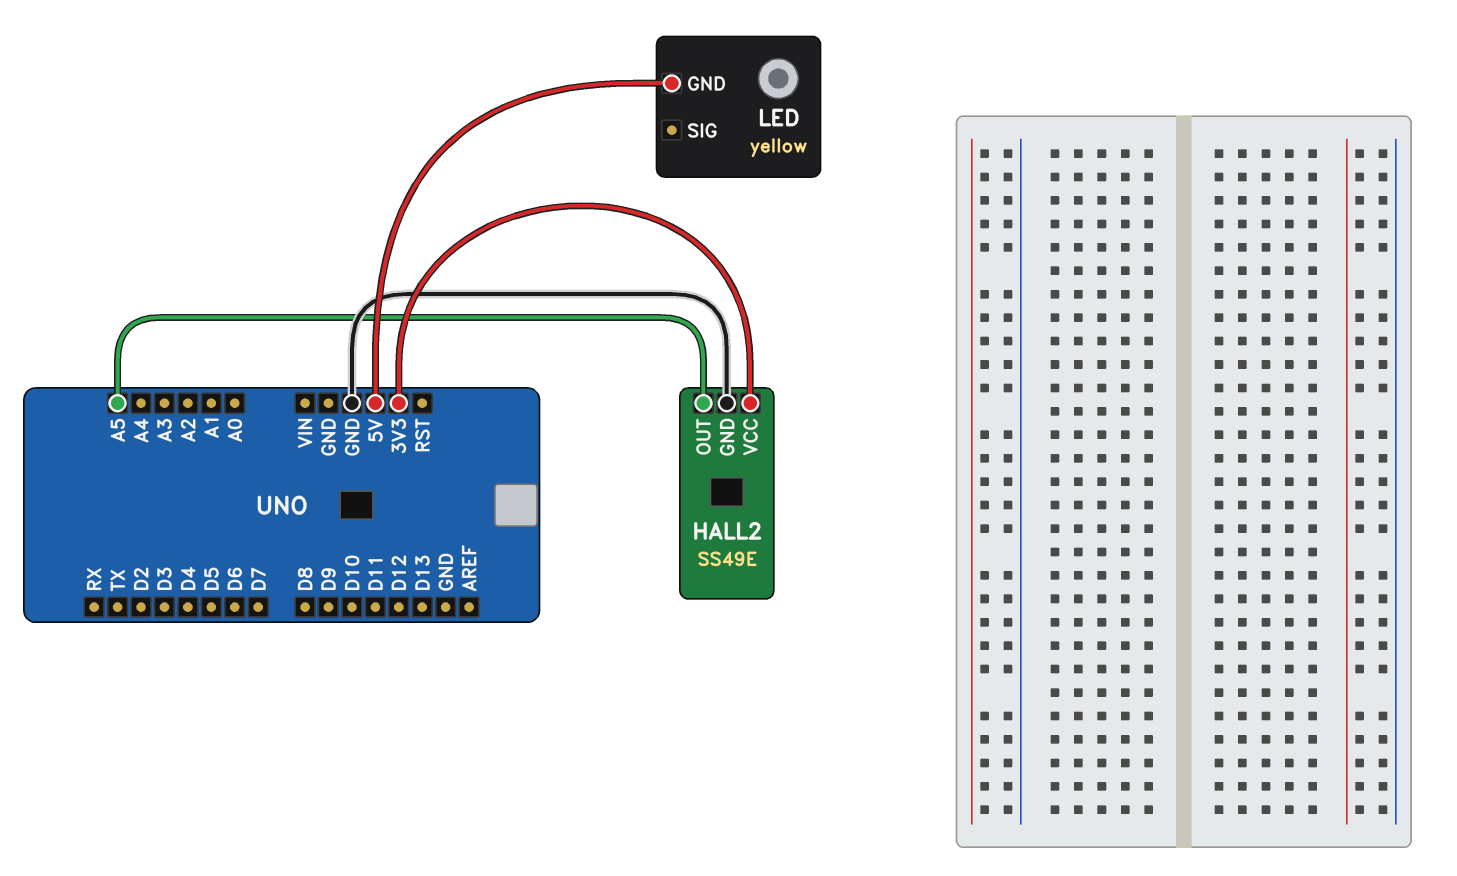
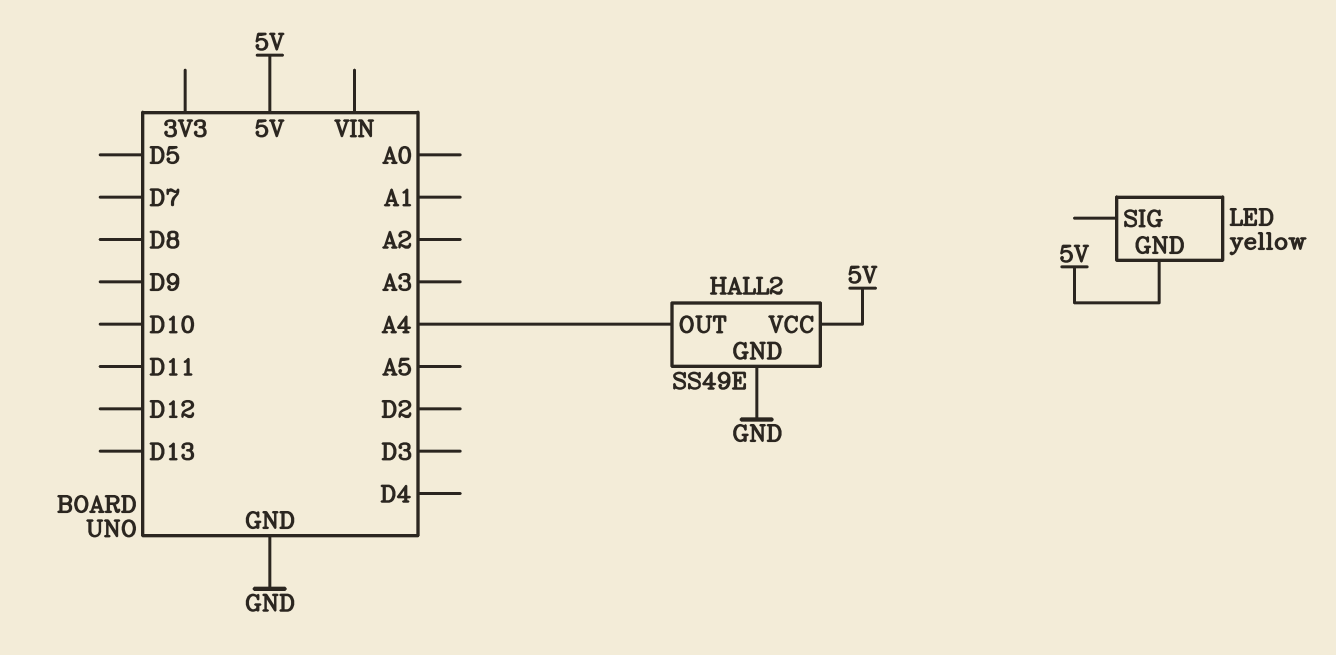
HALL2 pin OUT: A5 -> A4
HALL2 pin VCC: 3V3 -> 5V

